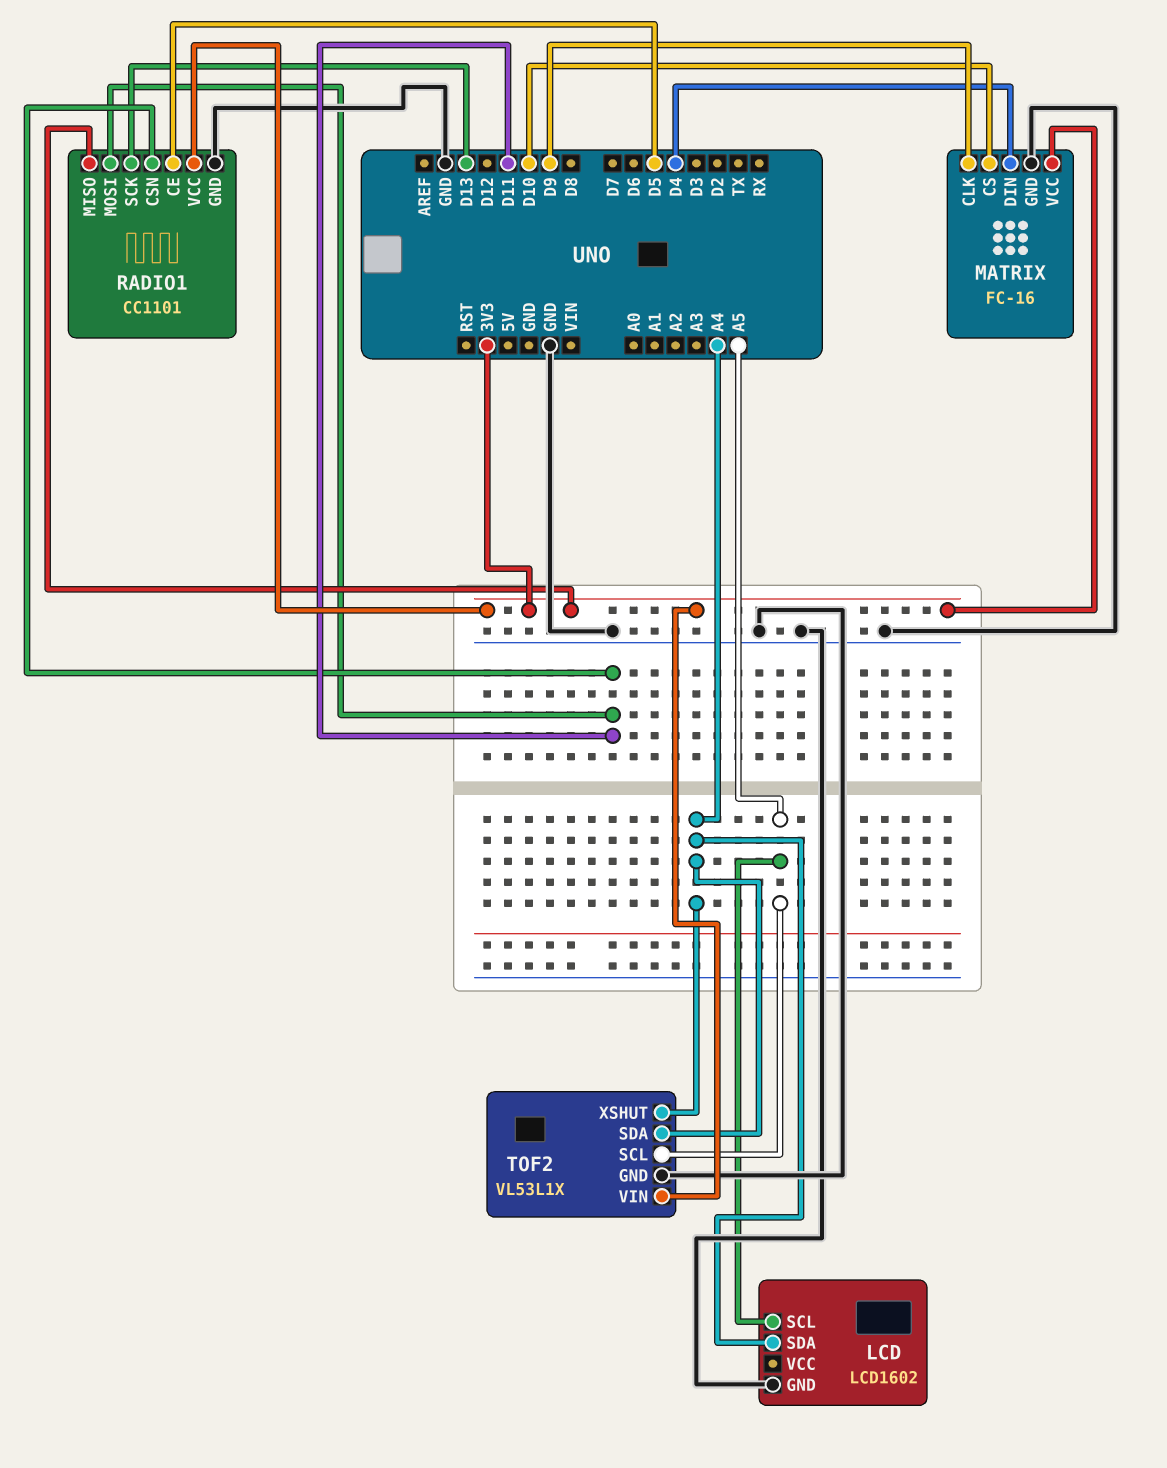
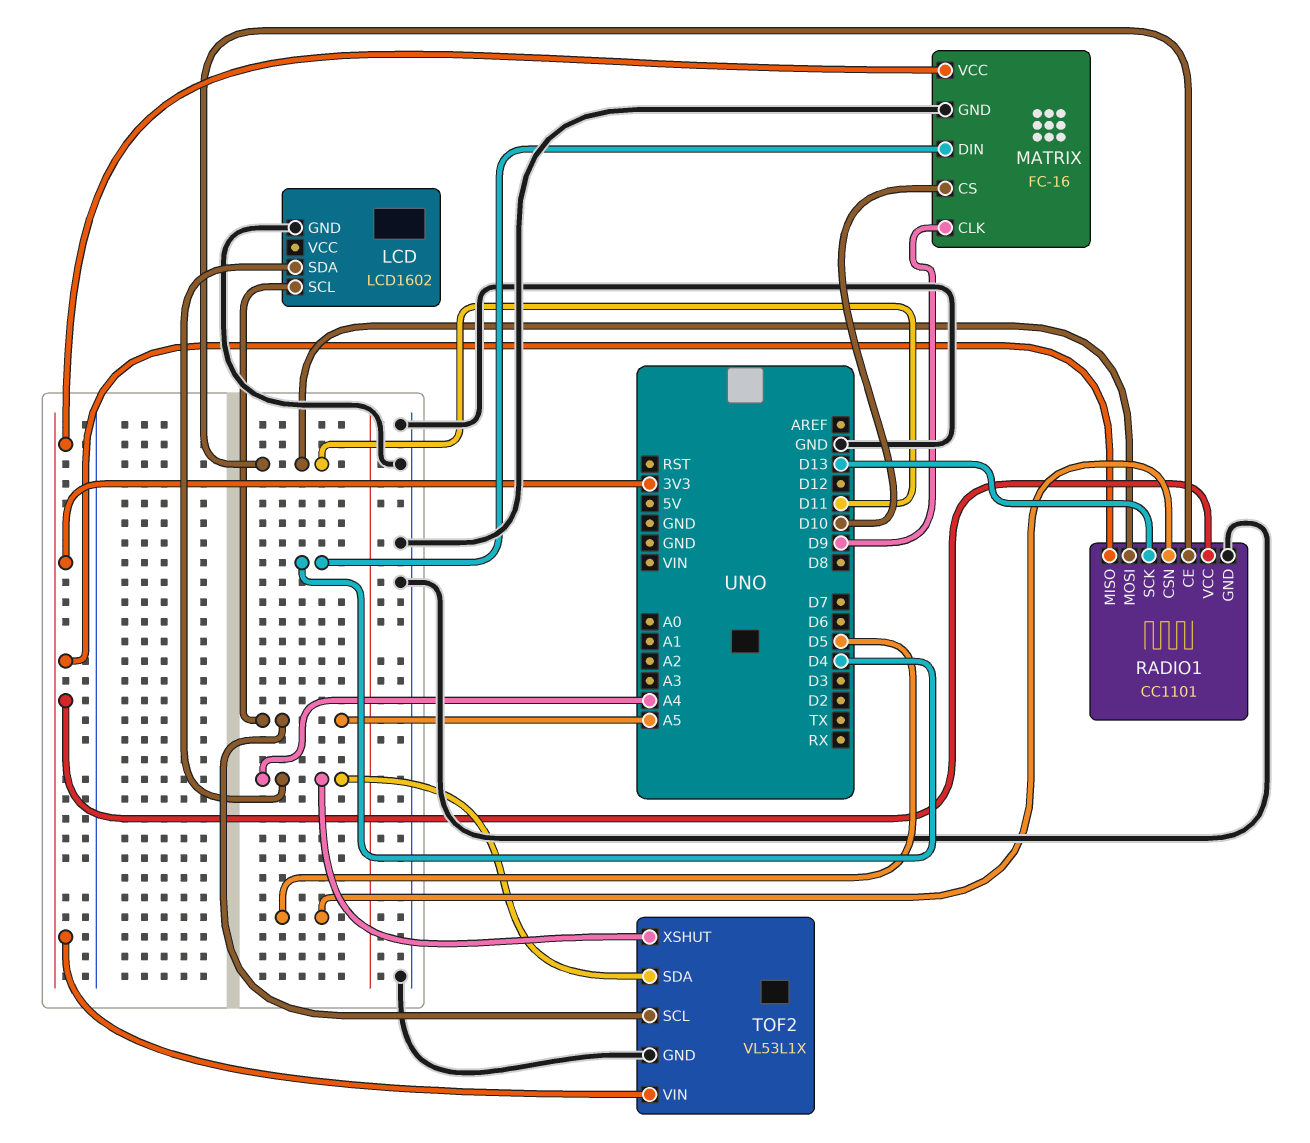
RADIO1 pin CE: D5 -> D11
RADIO1 pin CSN: D11 -> D5

